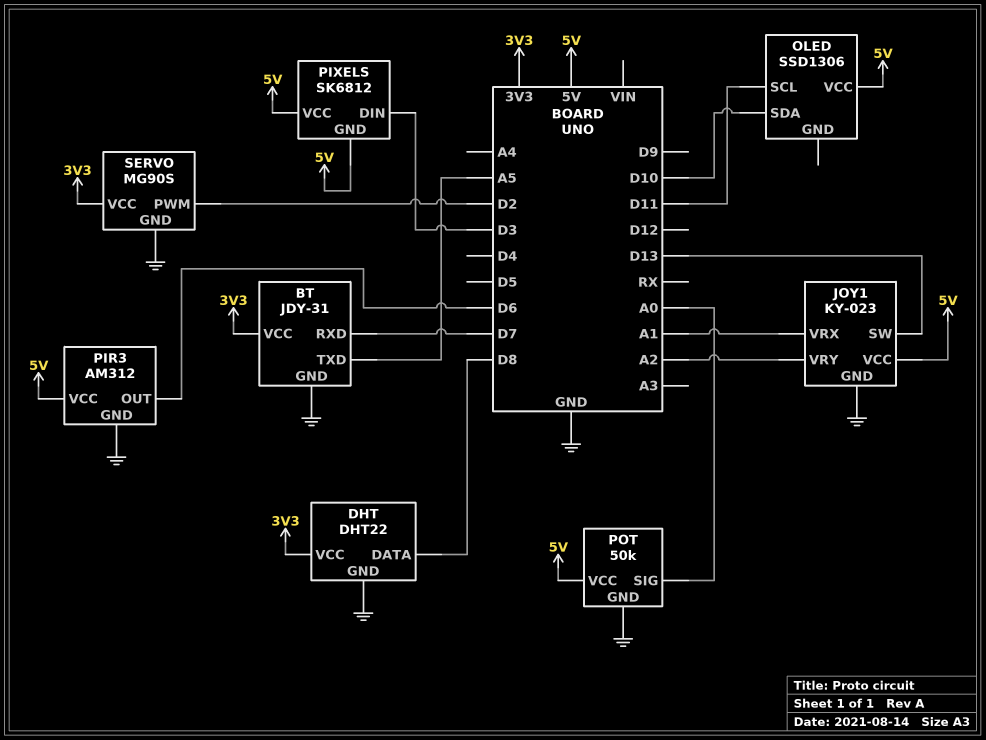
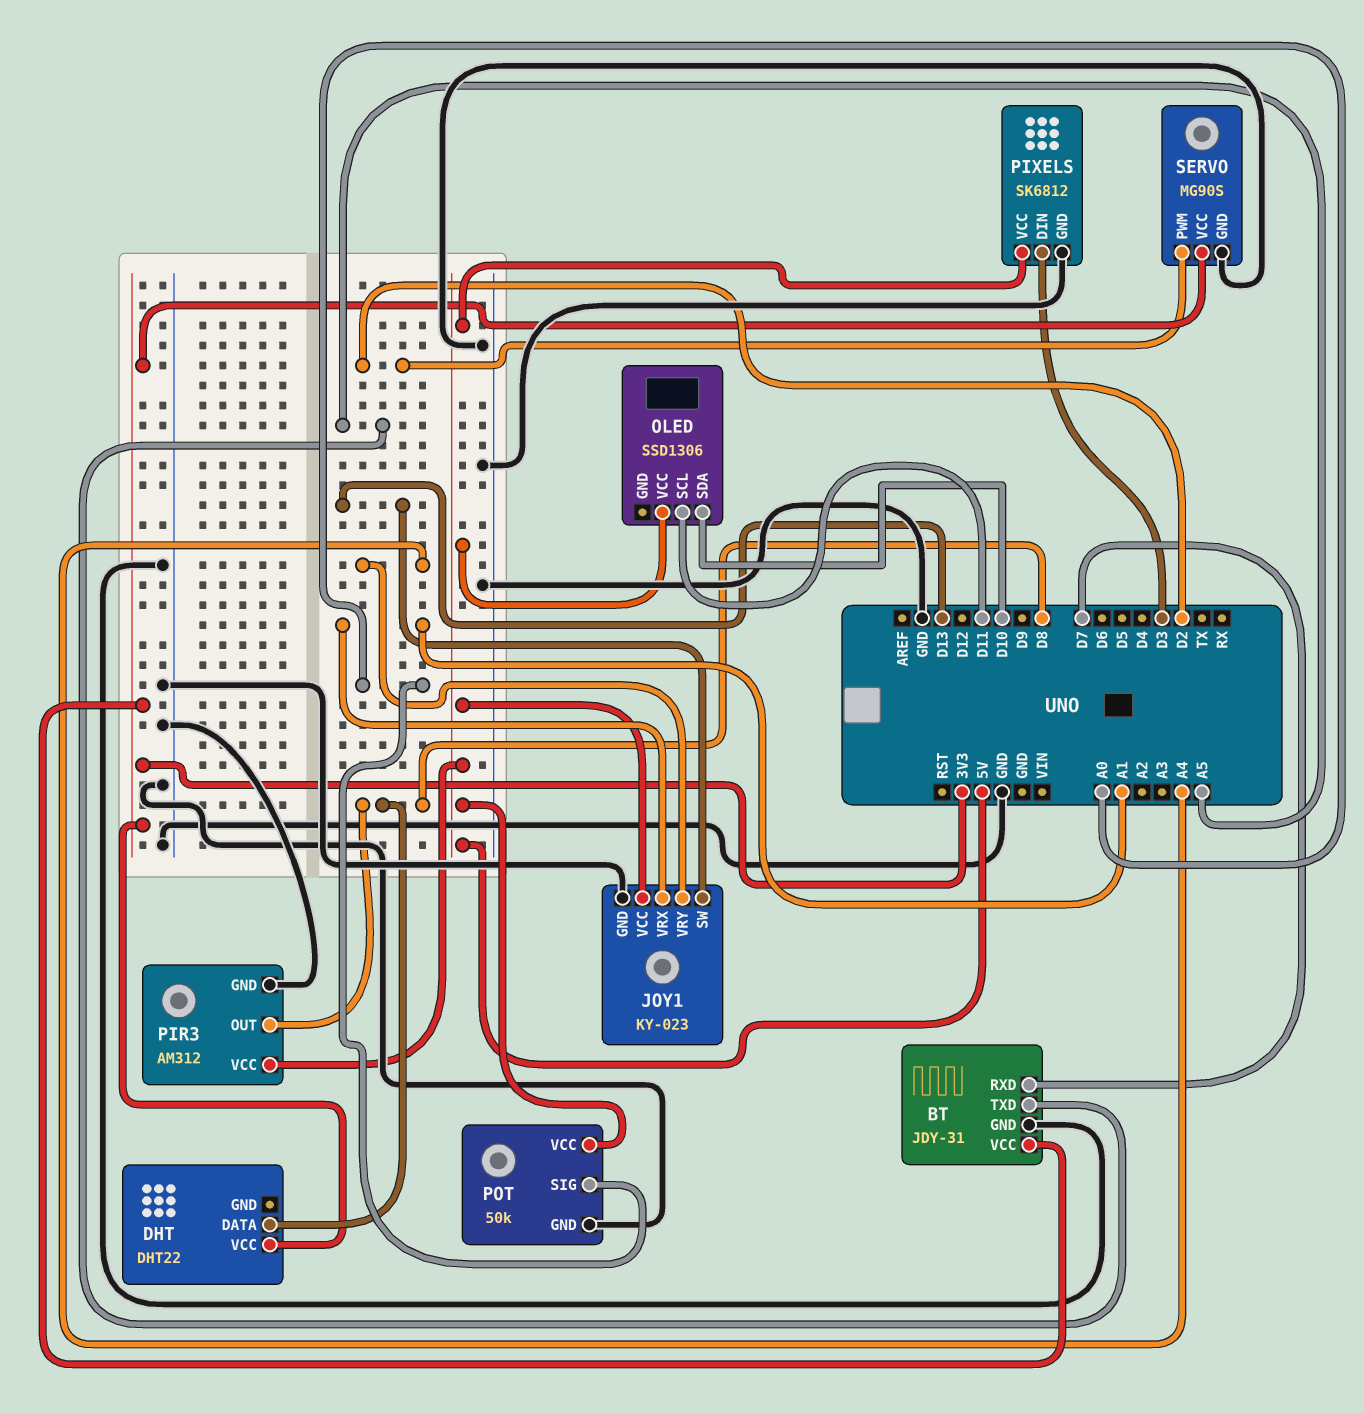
DHT pin GND: GND -> none
JOY1 pin VRY: A2 -> A4
PIR3 pin OUT: D6 -> D8
PIXELS pin GND: 5V -> GND

